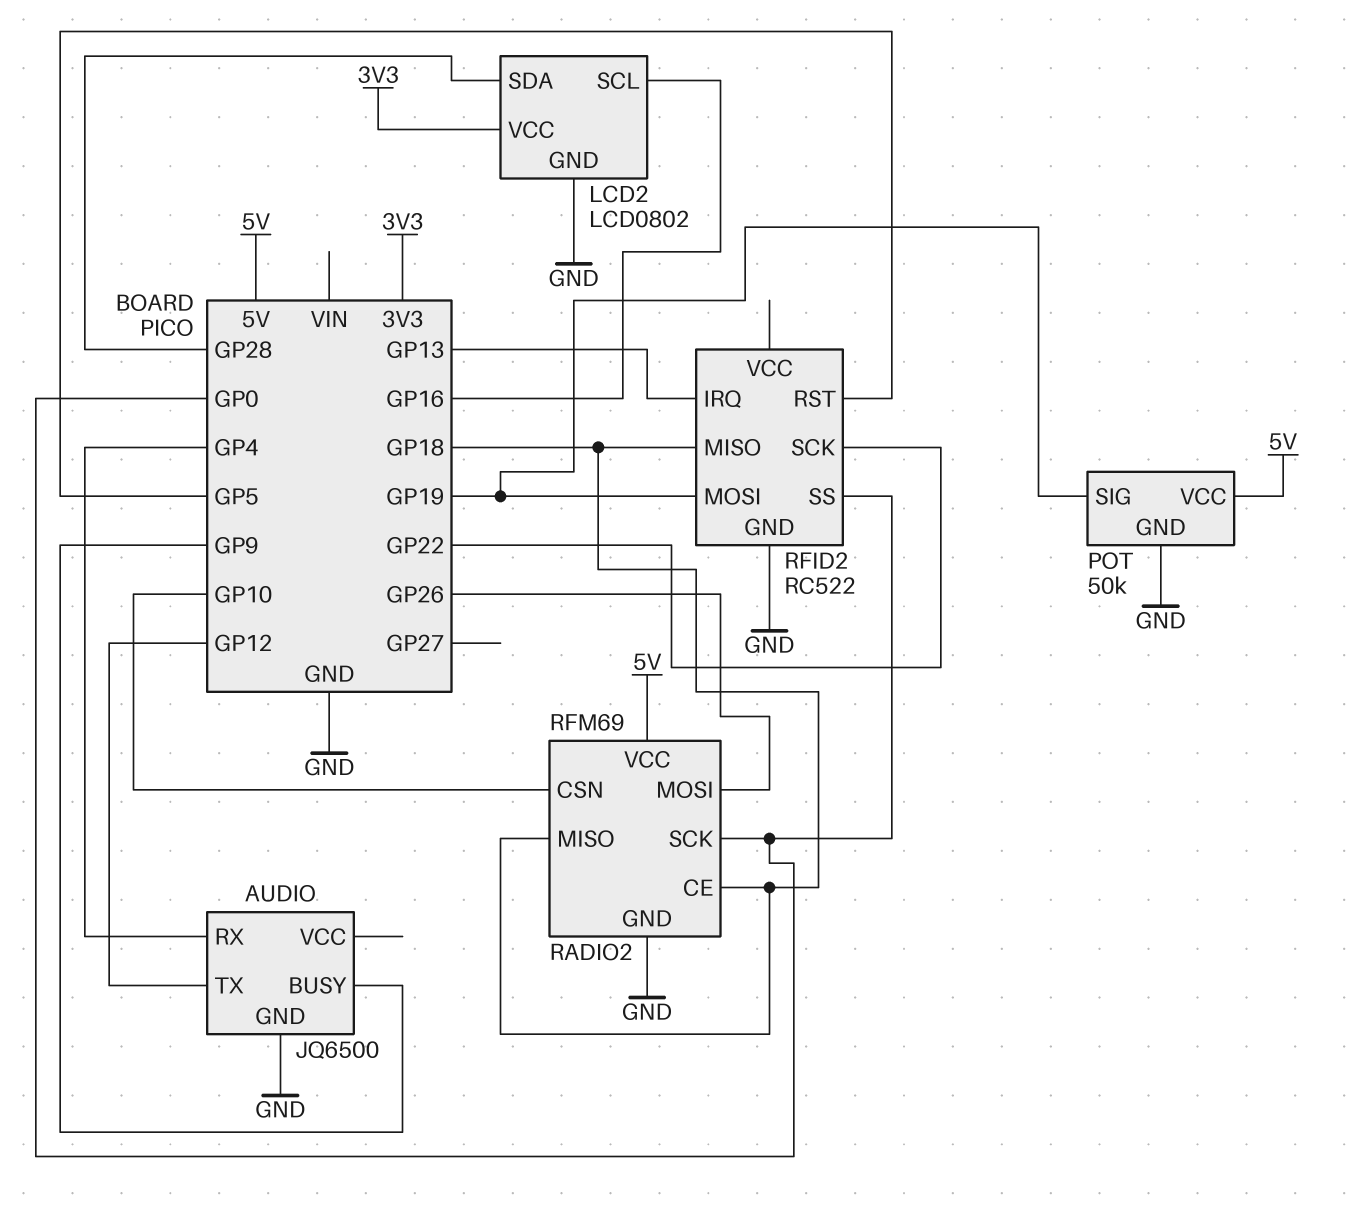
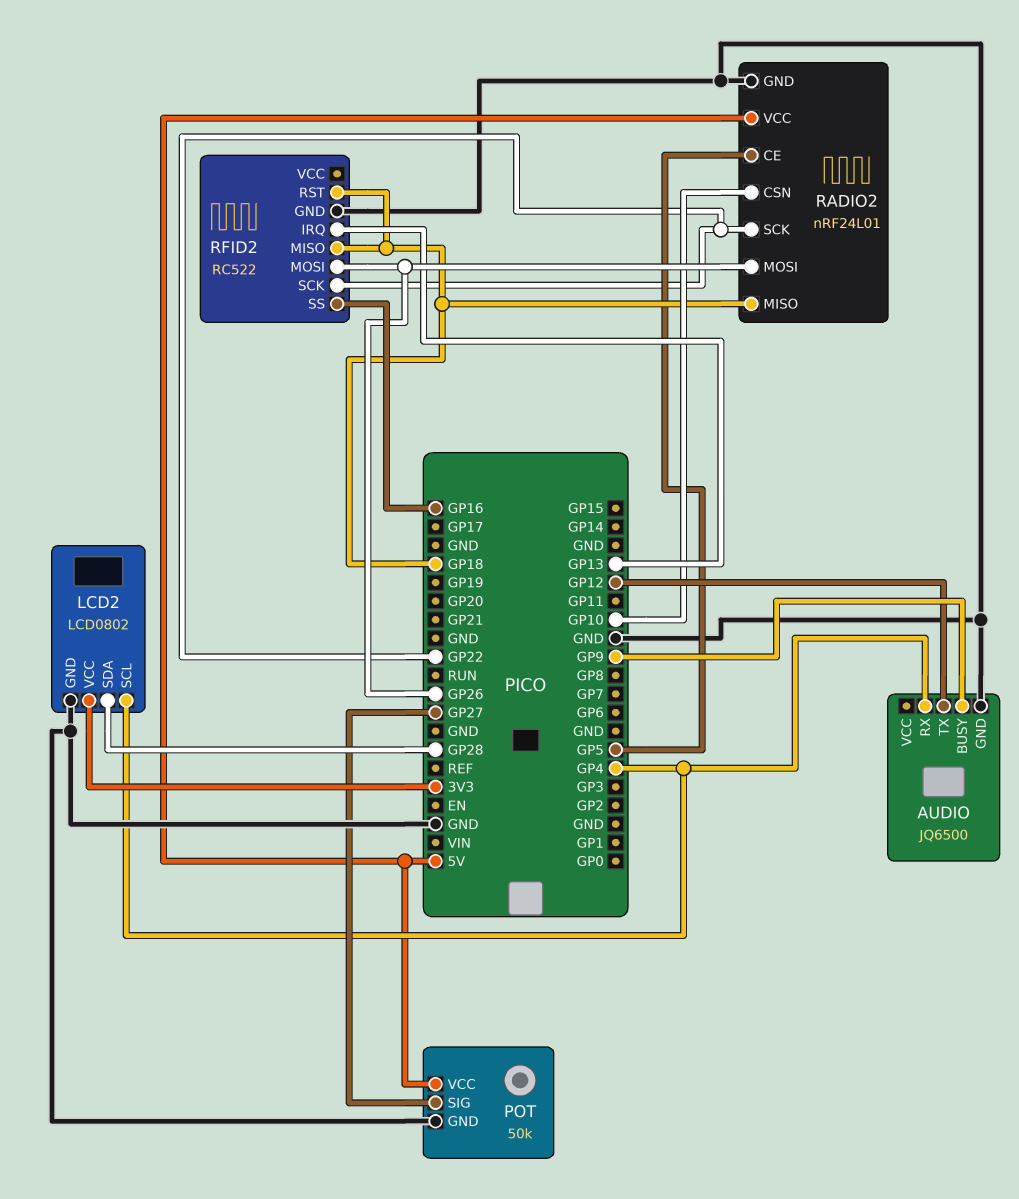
LCD2 pin SCL: GP16 -> GP4
POT pin SIG: GP19 -> GP27
RADIO2: RFM69 -> nRF24L01
RADIO2 pin CE: GP18 -> GP5
RADIO2 pin SCK: GP0 -> GP22
RFID2 pin MOSI: GP19 -> GP26
RFID2 pin RST: GP5 -> GP18
RFID2 pin SS: GP0 -> GP16

